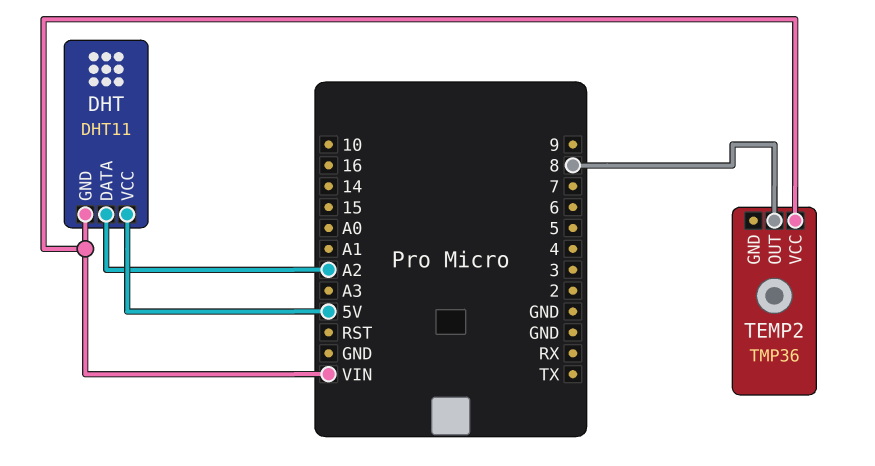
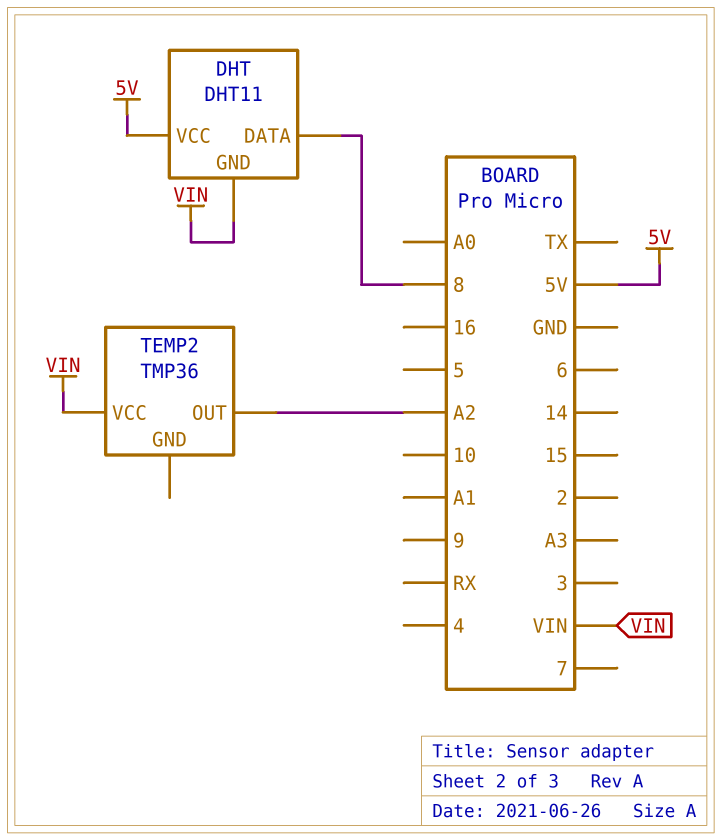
DHT pin DATA: A2 -> 8
TEMP2 pin OUT: 8 -> A2

